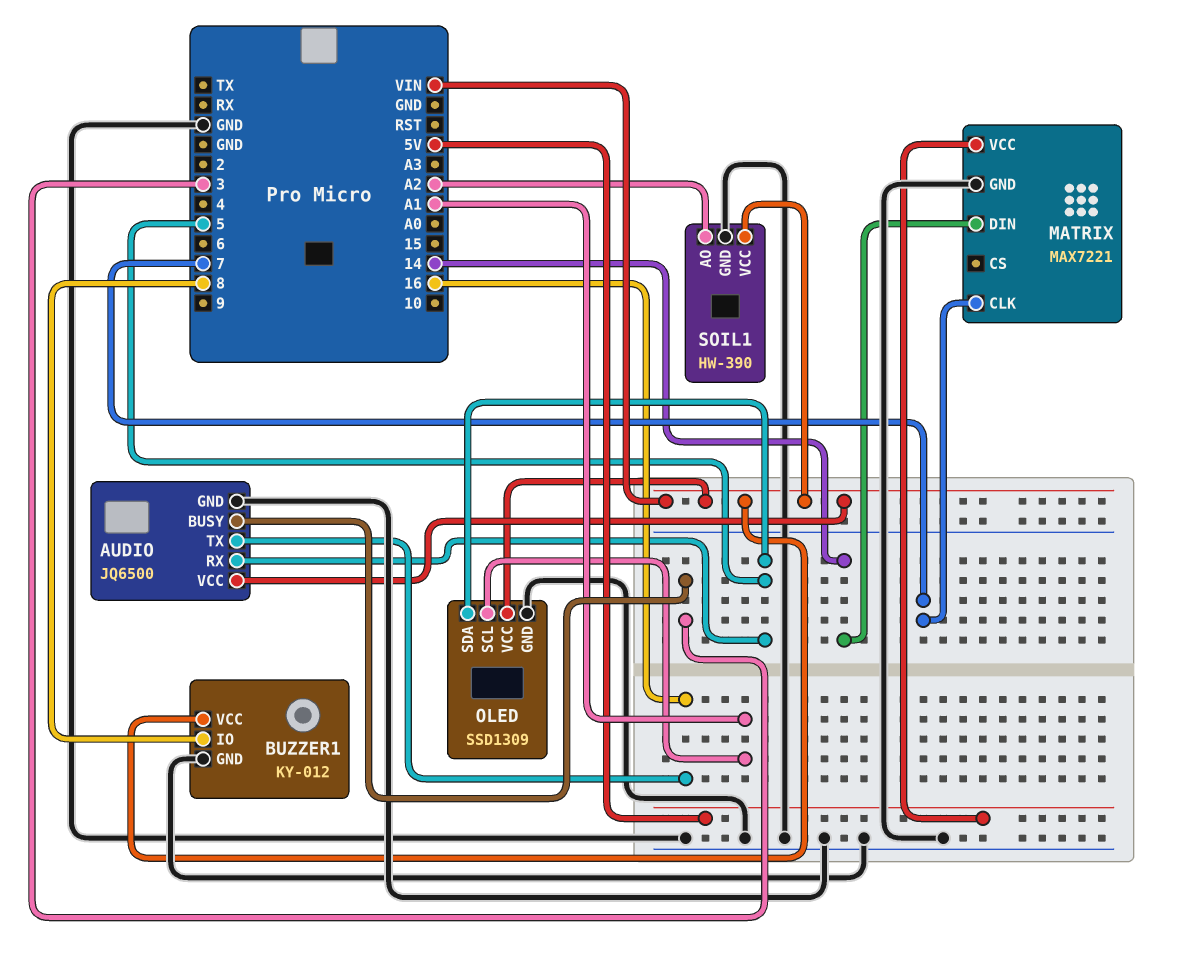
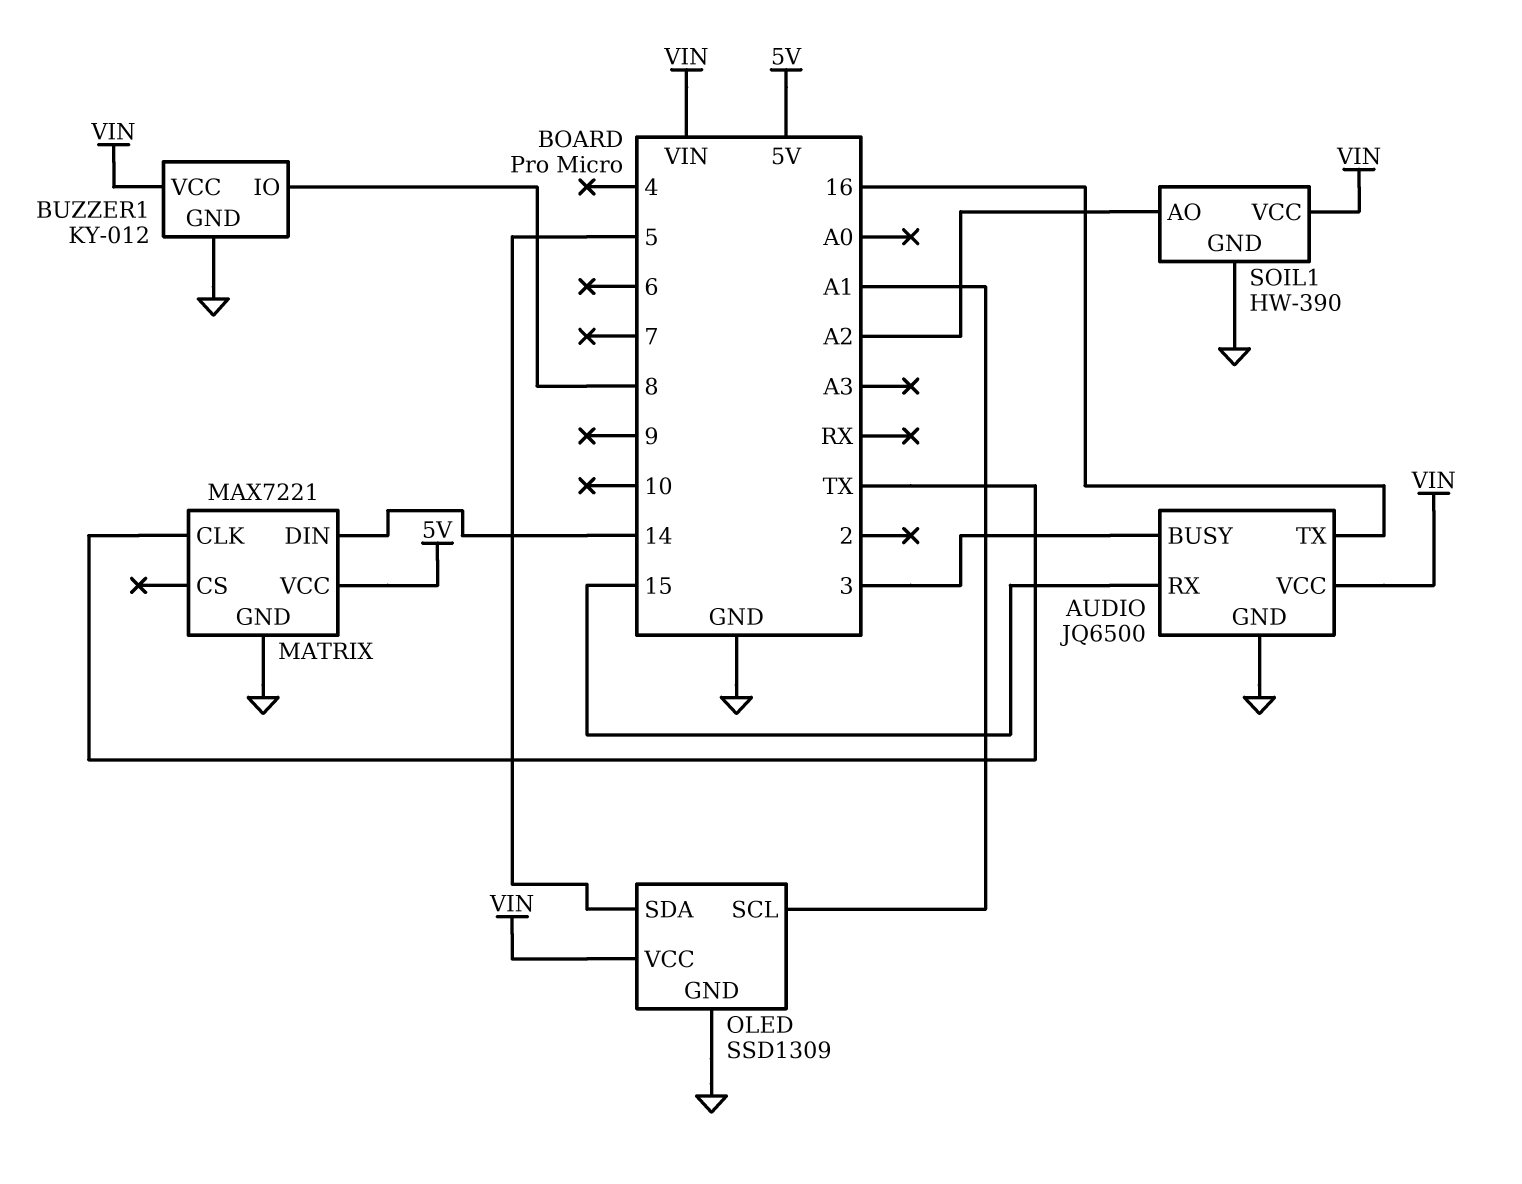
AUDIO pin RX: 5 -> 15
MATRIX pin CLK: 7 -> TX

